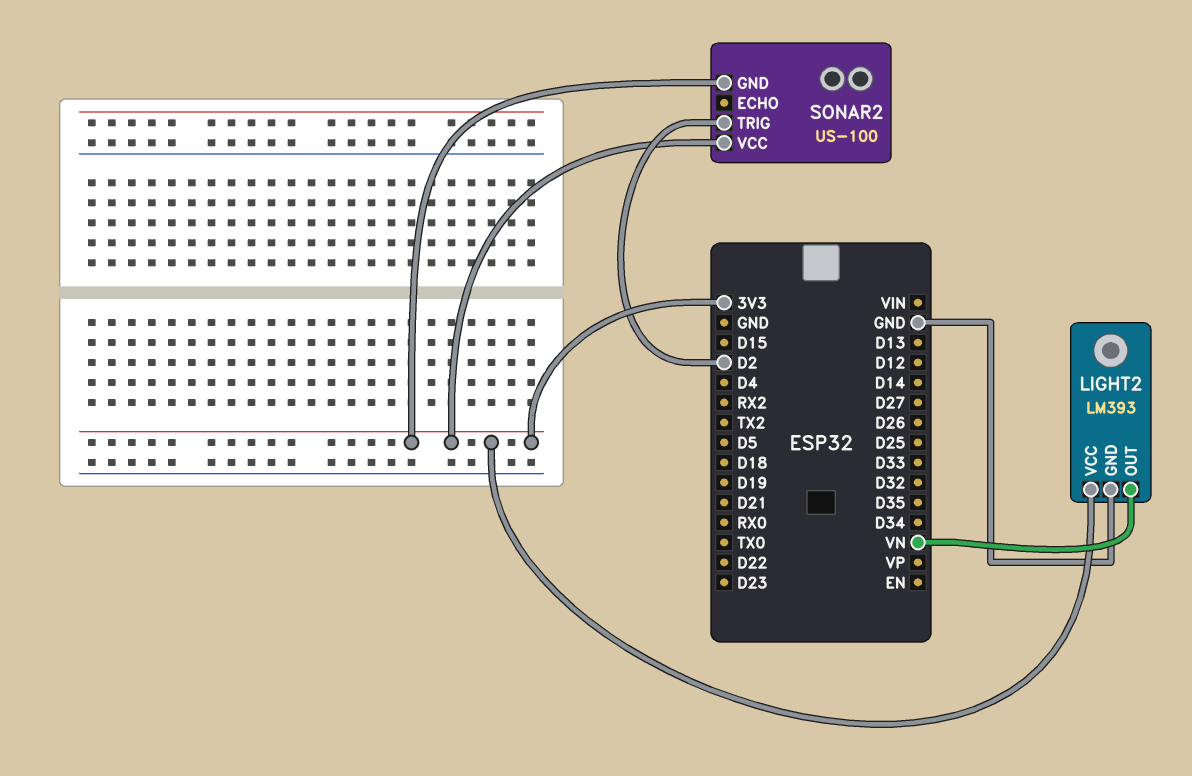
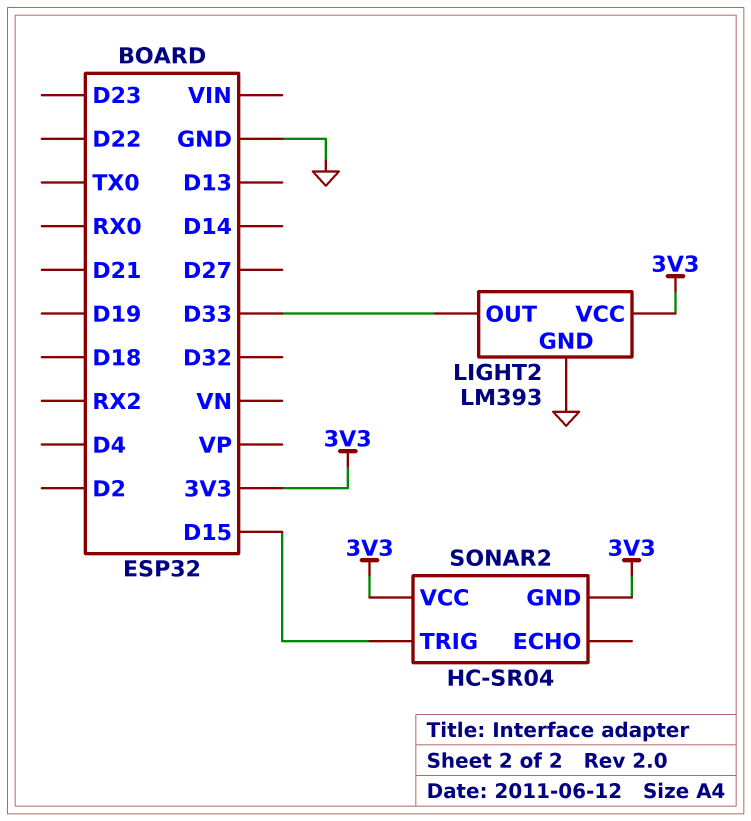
LIGHT2 pin OUT: VN -> D33
SONAR2: US-100 -> HC-SR04
SONAR2 pin TRIG: D2 -> D15

